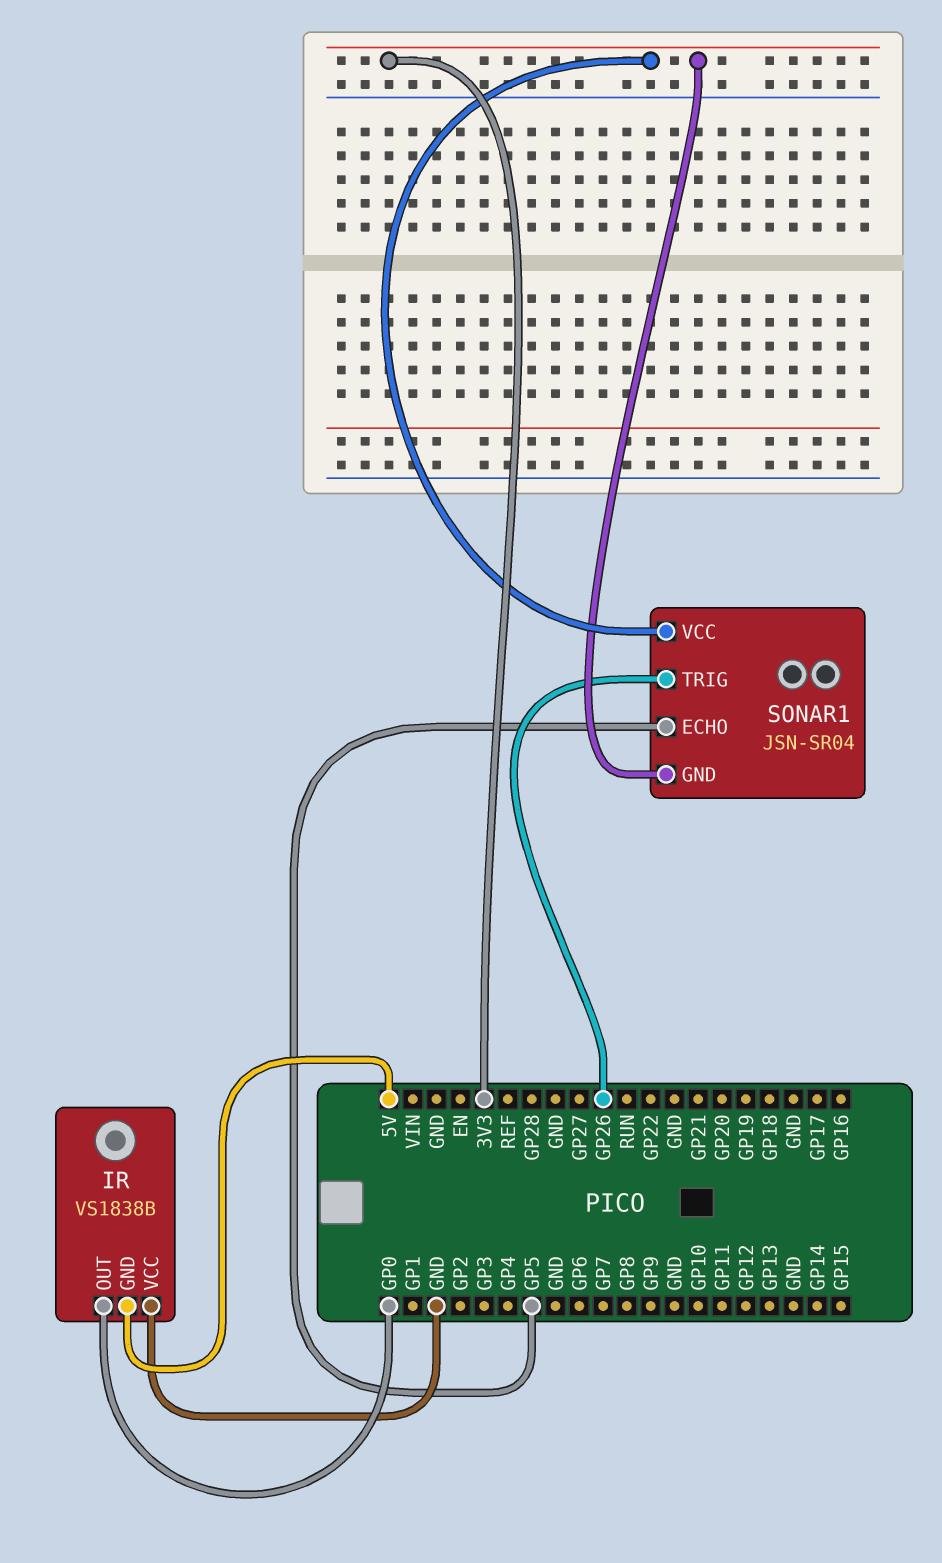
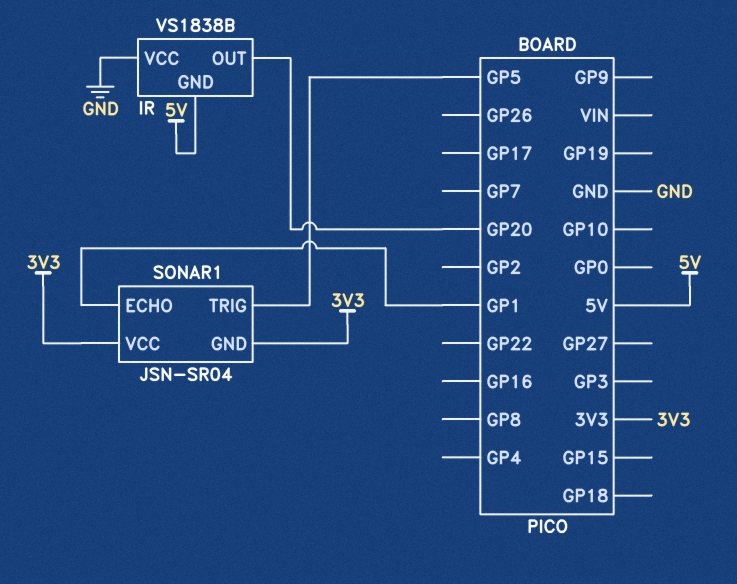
IR pin OUT: GP0 -> GP20
SONAR1 pin ECHO: GP5 -> GP1
SONAR1 pin TRIG: GP26 -> GP5

